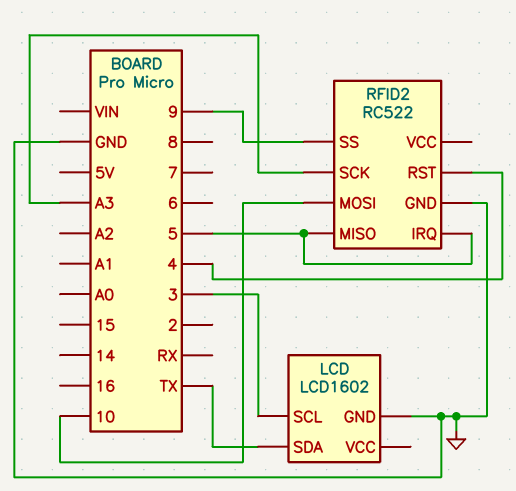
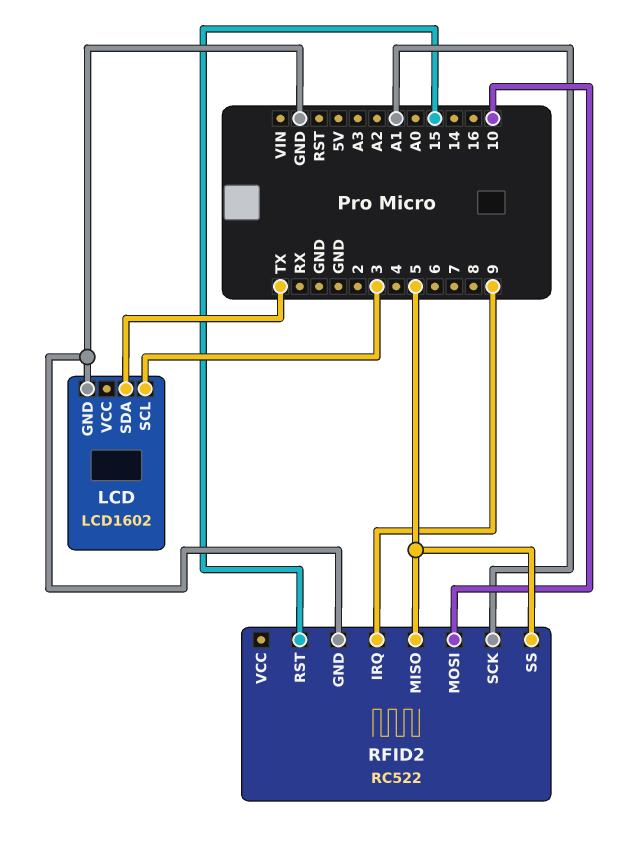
RFID2 pin IRQ: 5 -> 9
RFID2 pin RST: 4 -> 15
RFID2 pin SCK: A3 -> A1
RFID2 pin SS: 9 -> 5

